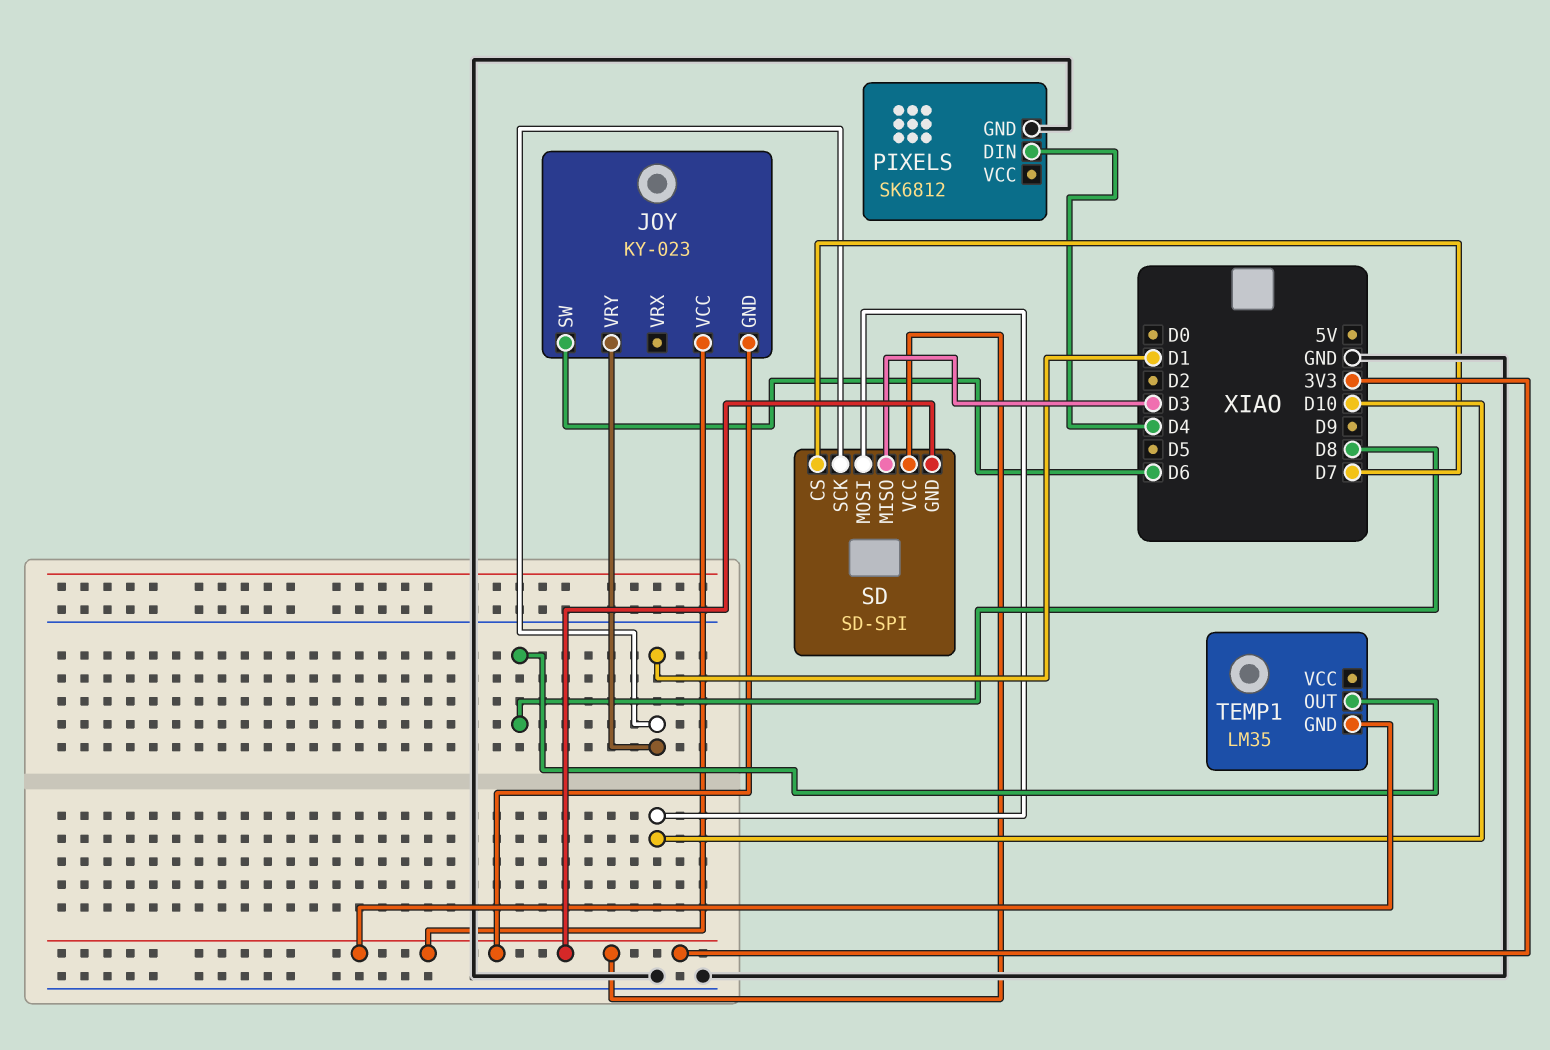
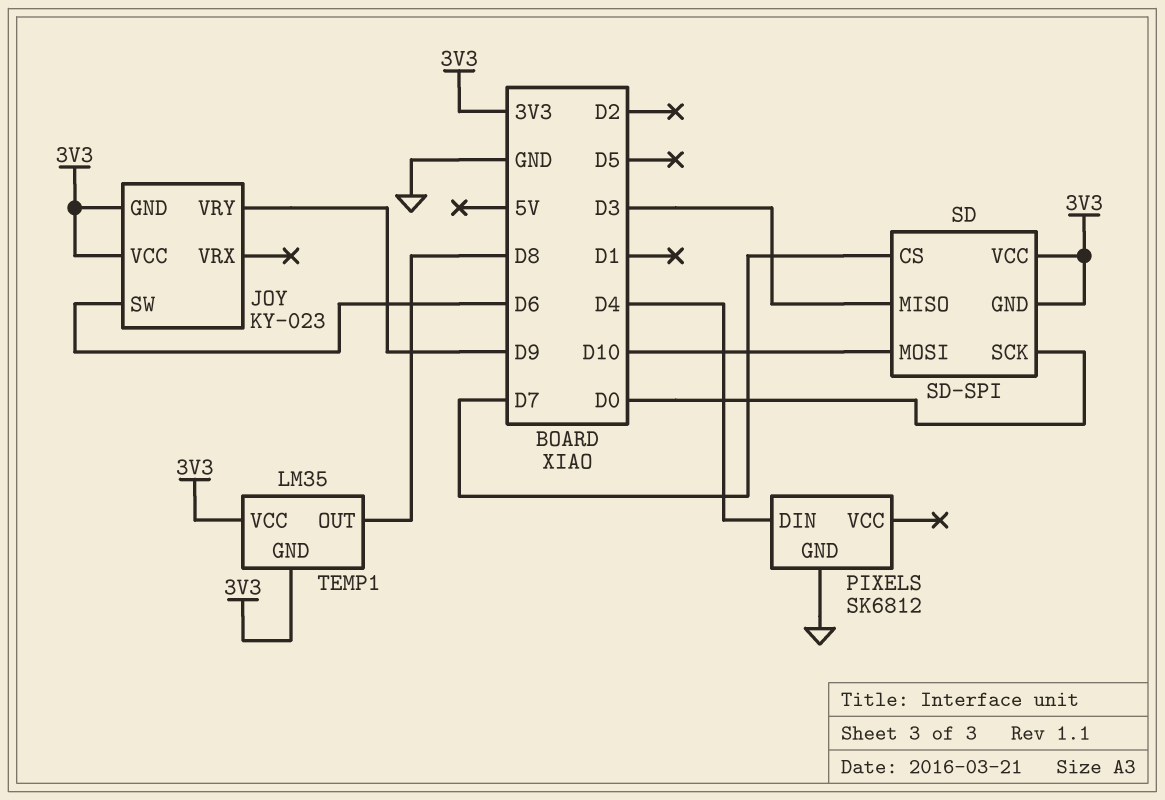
JOY pin VRY: D1 -> D9
SD pin SCK: D1 -> D0
TEMP1 pin VCC: none -> 3V3

